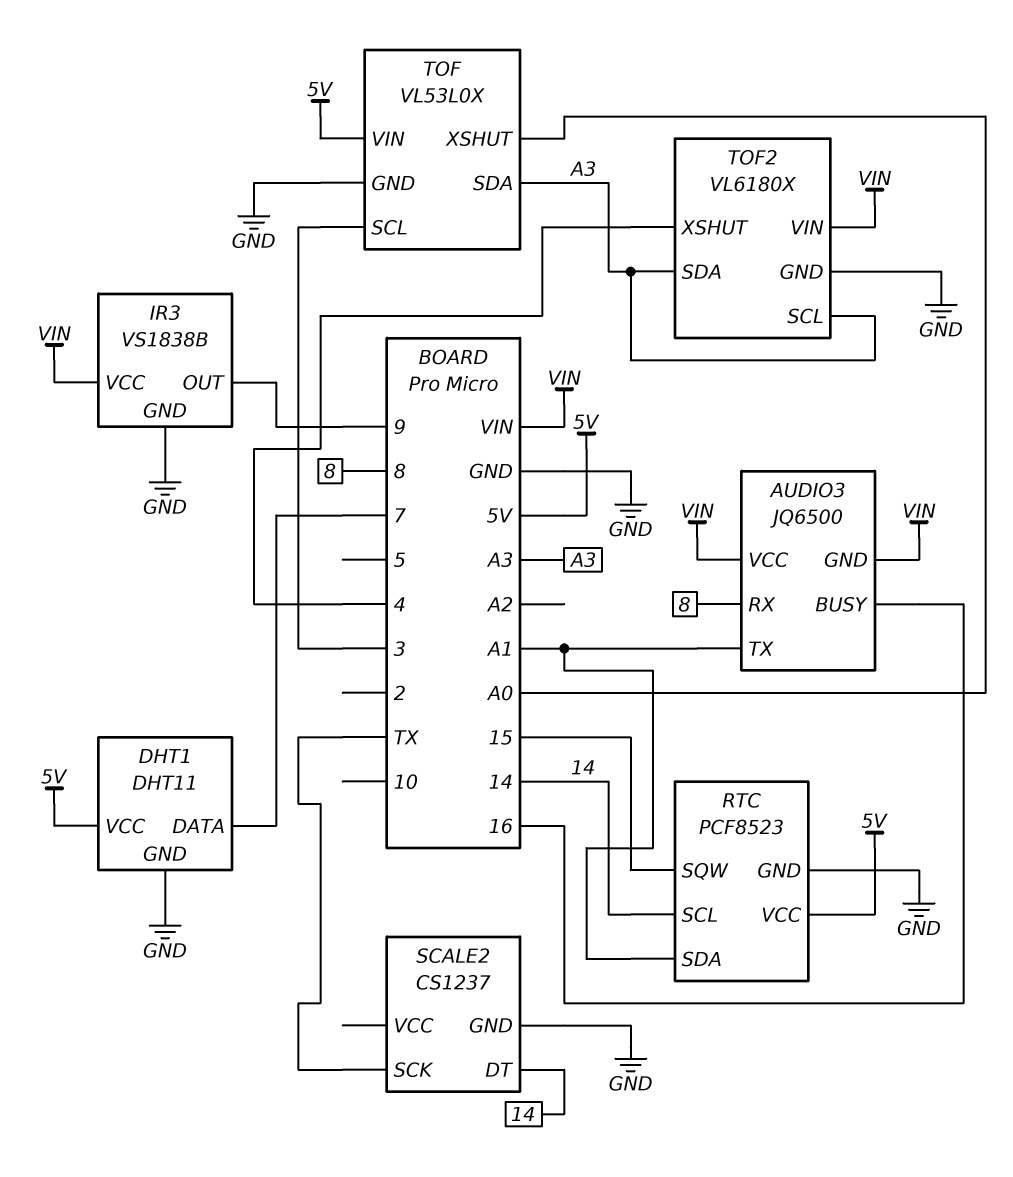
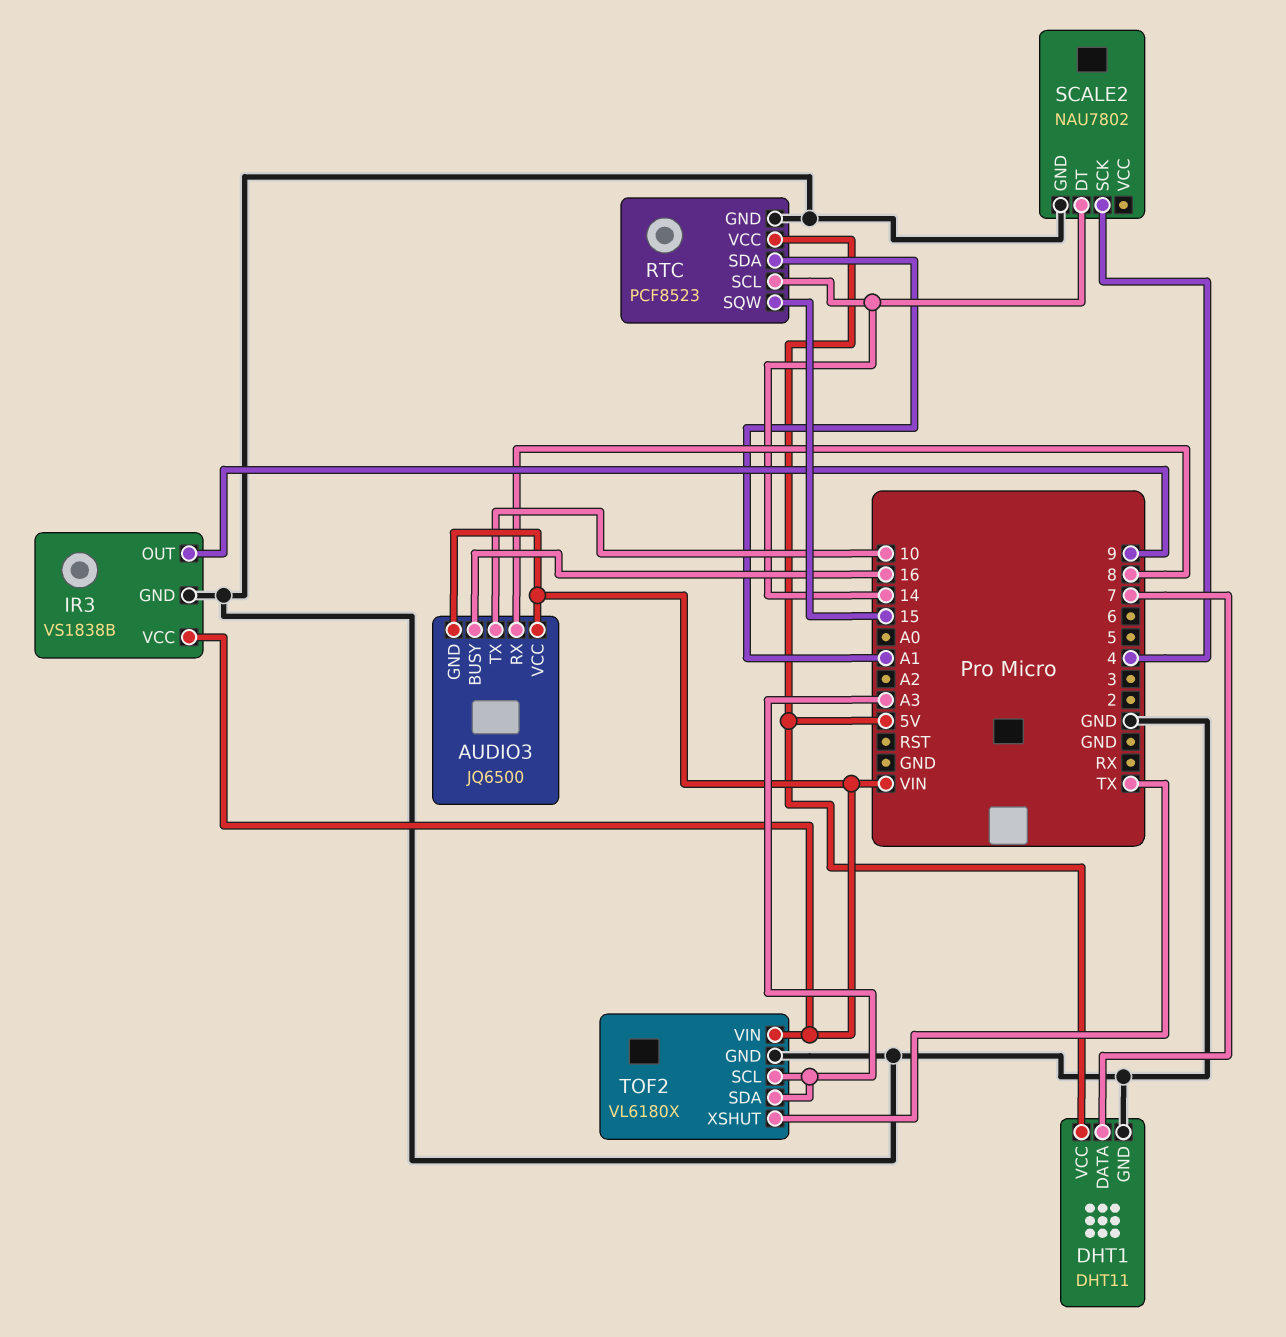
AUDIO3 pin TX: A1 -> 10
SCALE2: CS1237 -> NAU7802
SCALE2 pin SCK: TX -> 4
TOF: VL53L0X -> none
TOF pin GND: GND -> none
TOF pin SCL: 3 -> none
TOF pin SDA: A3 -> none
TOF pin VIN: 5V -> none
TOF pin XSHUT: A0 -> none
TOF2 pin XSHUT: 4 -> TX

